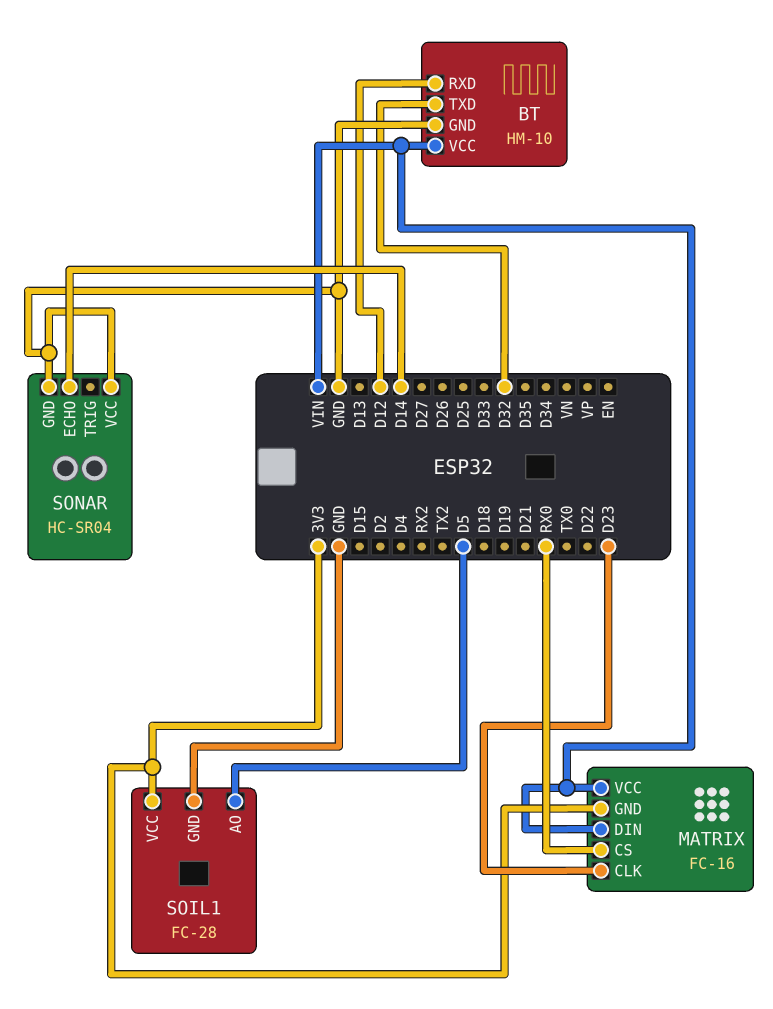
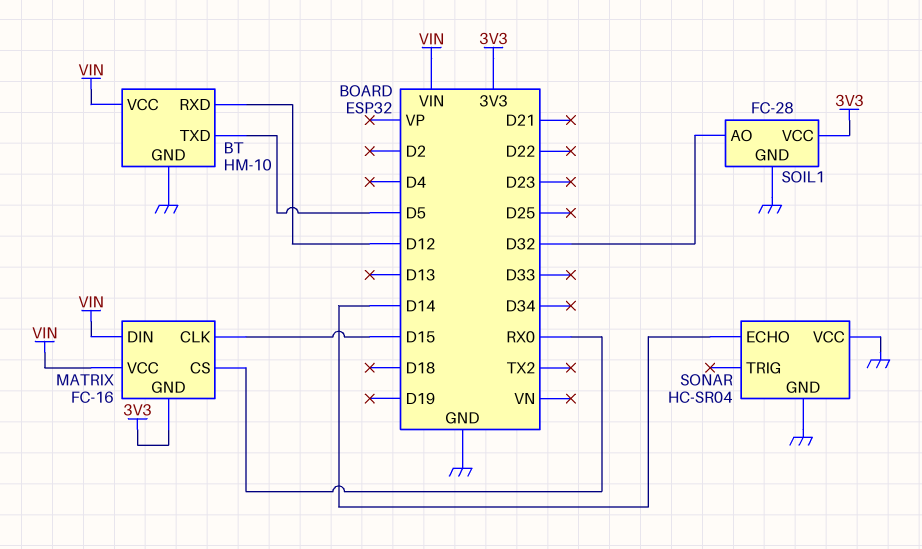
BT pin TXD: D32 -> D5
MATRIX pin CLK: D23 -> D15
SOIL1 pin AO: D5 -> D32

